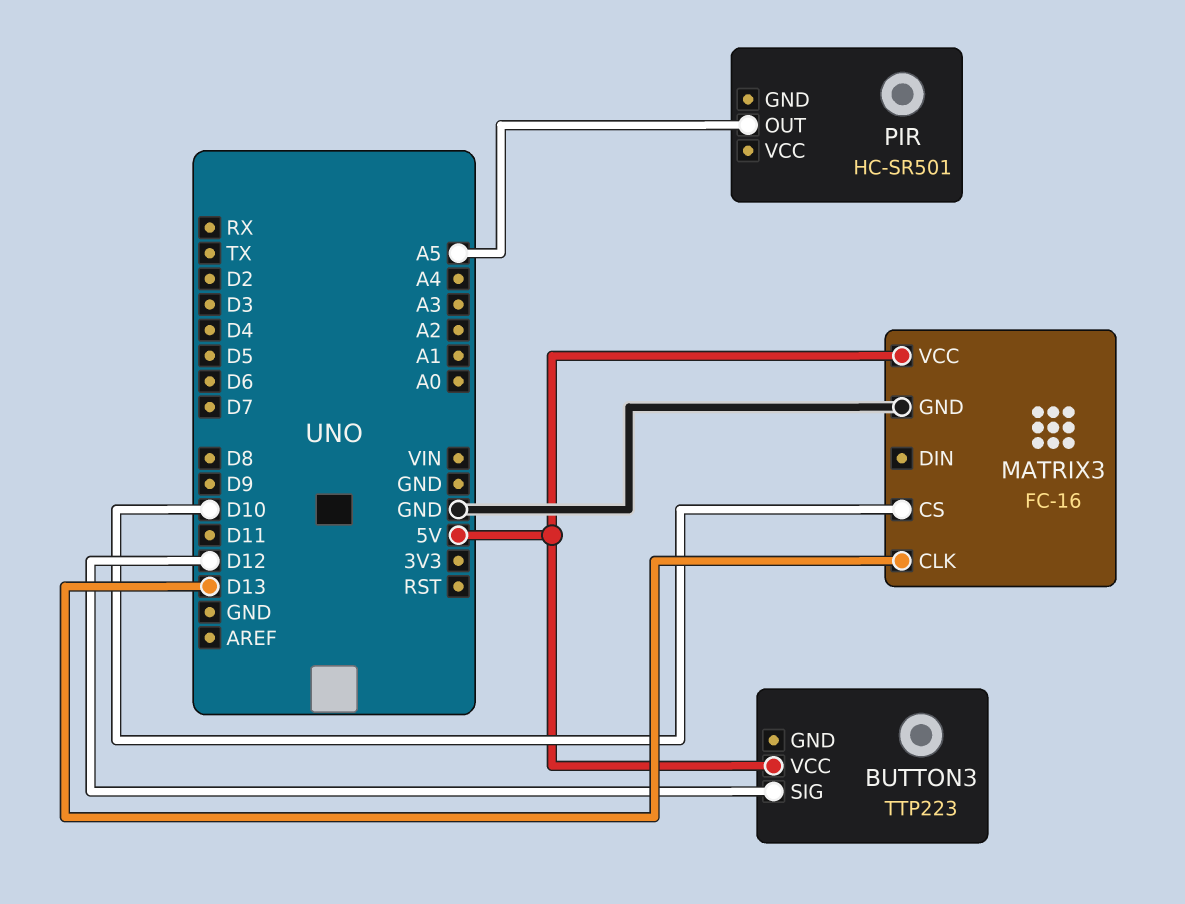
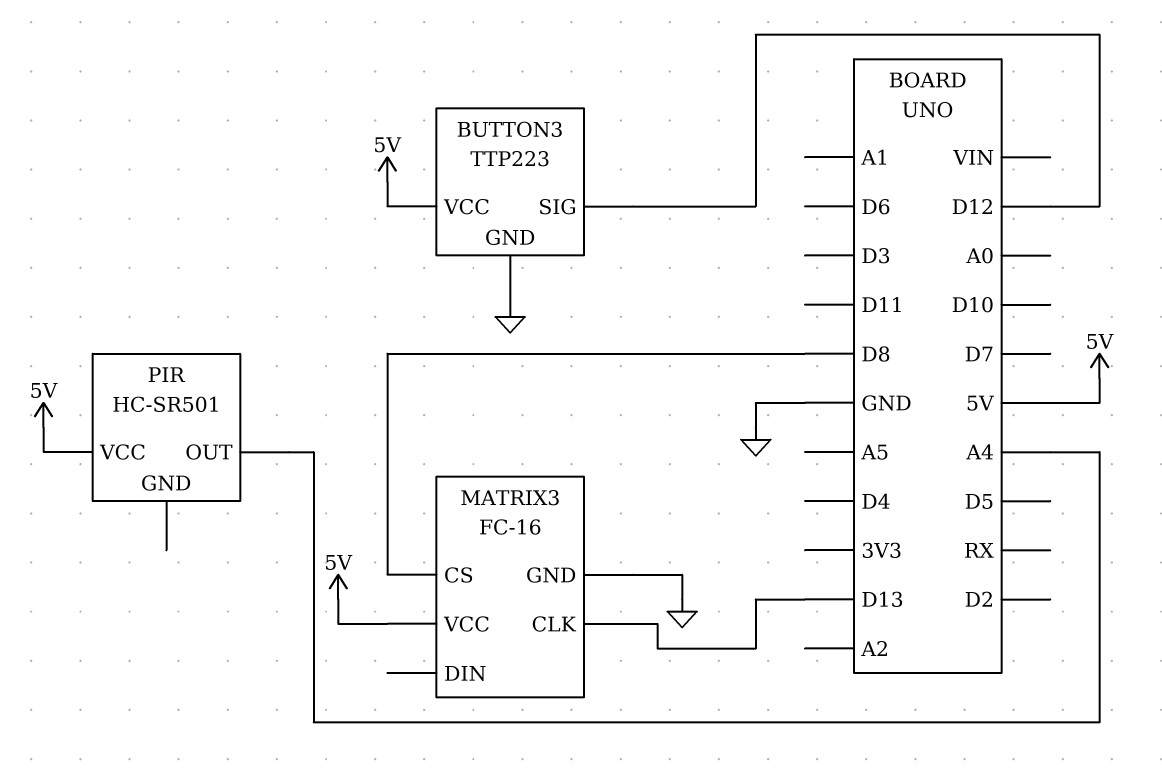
BUTTON3 pin GND: none -> GND
MATRIX3 pin CS: D10 -> D8
PIR pin OUT: A5 -> A4
PIR pin VCC: none -> 5V

